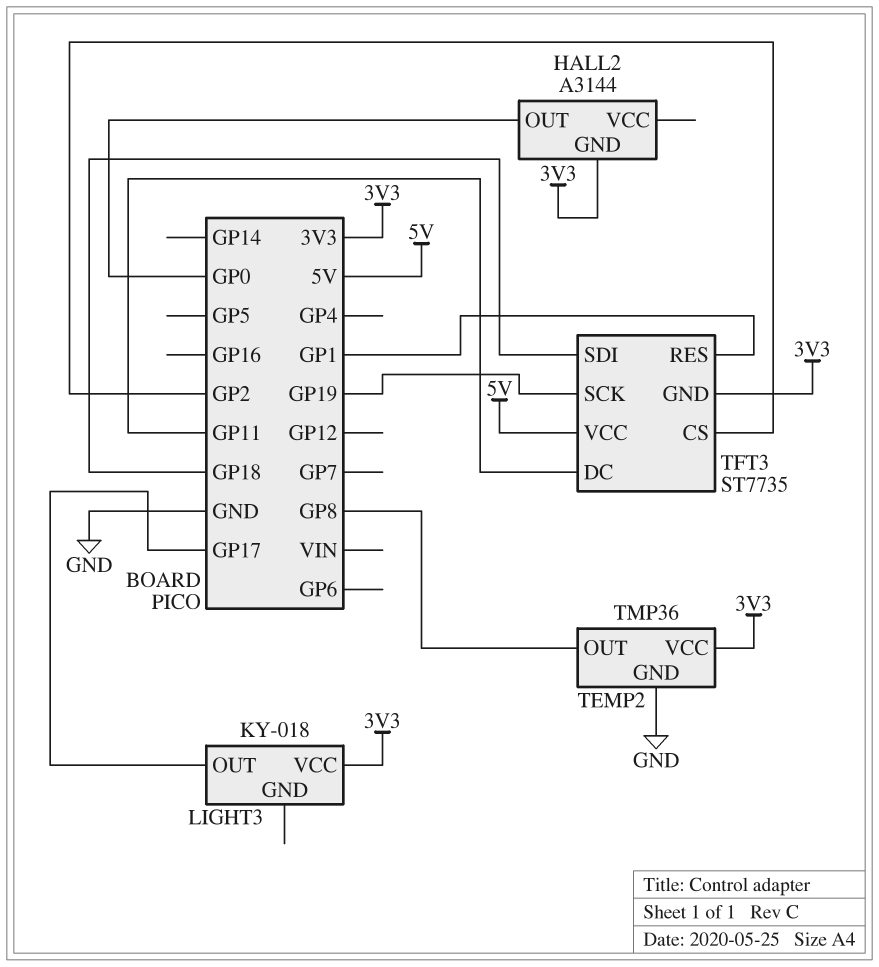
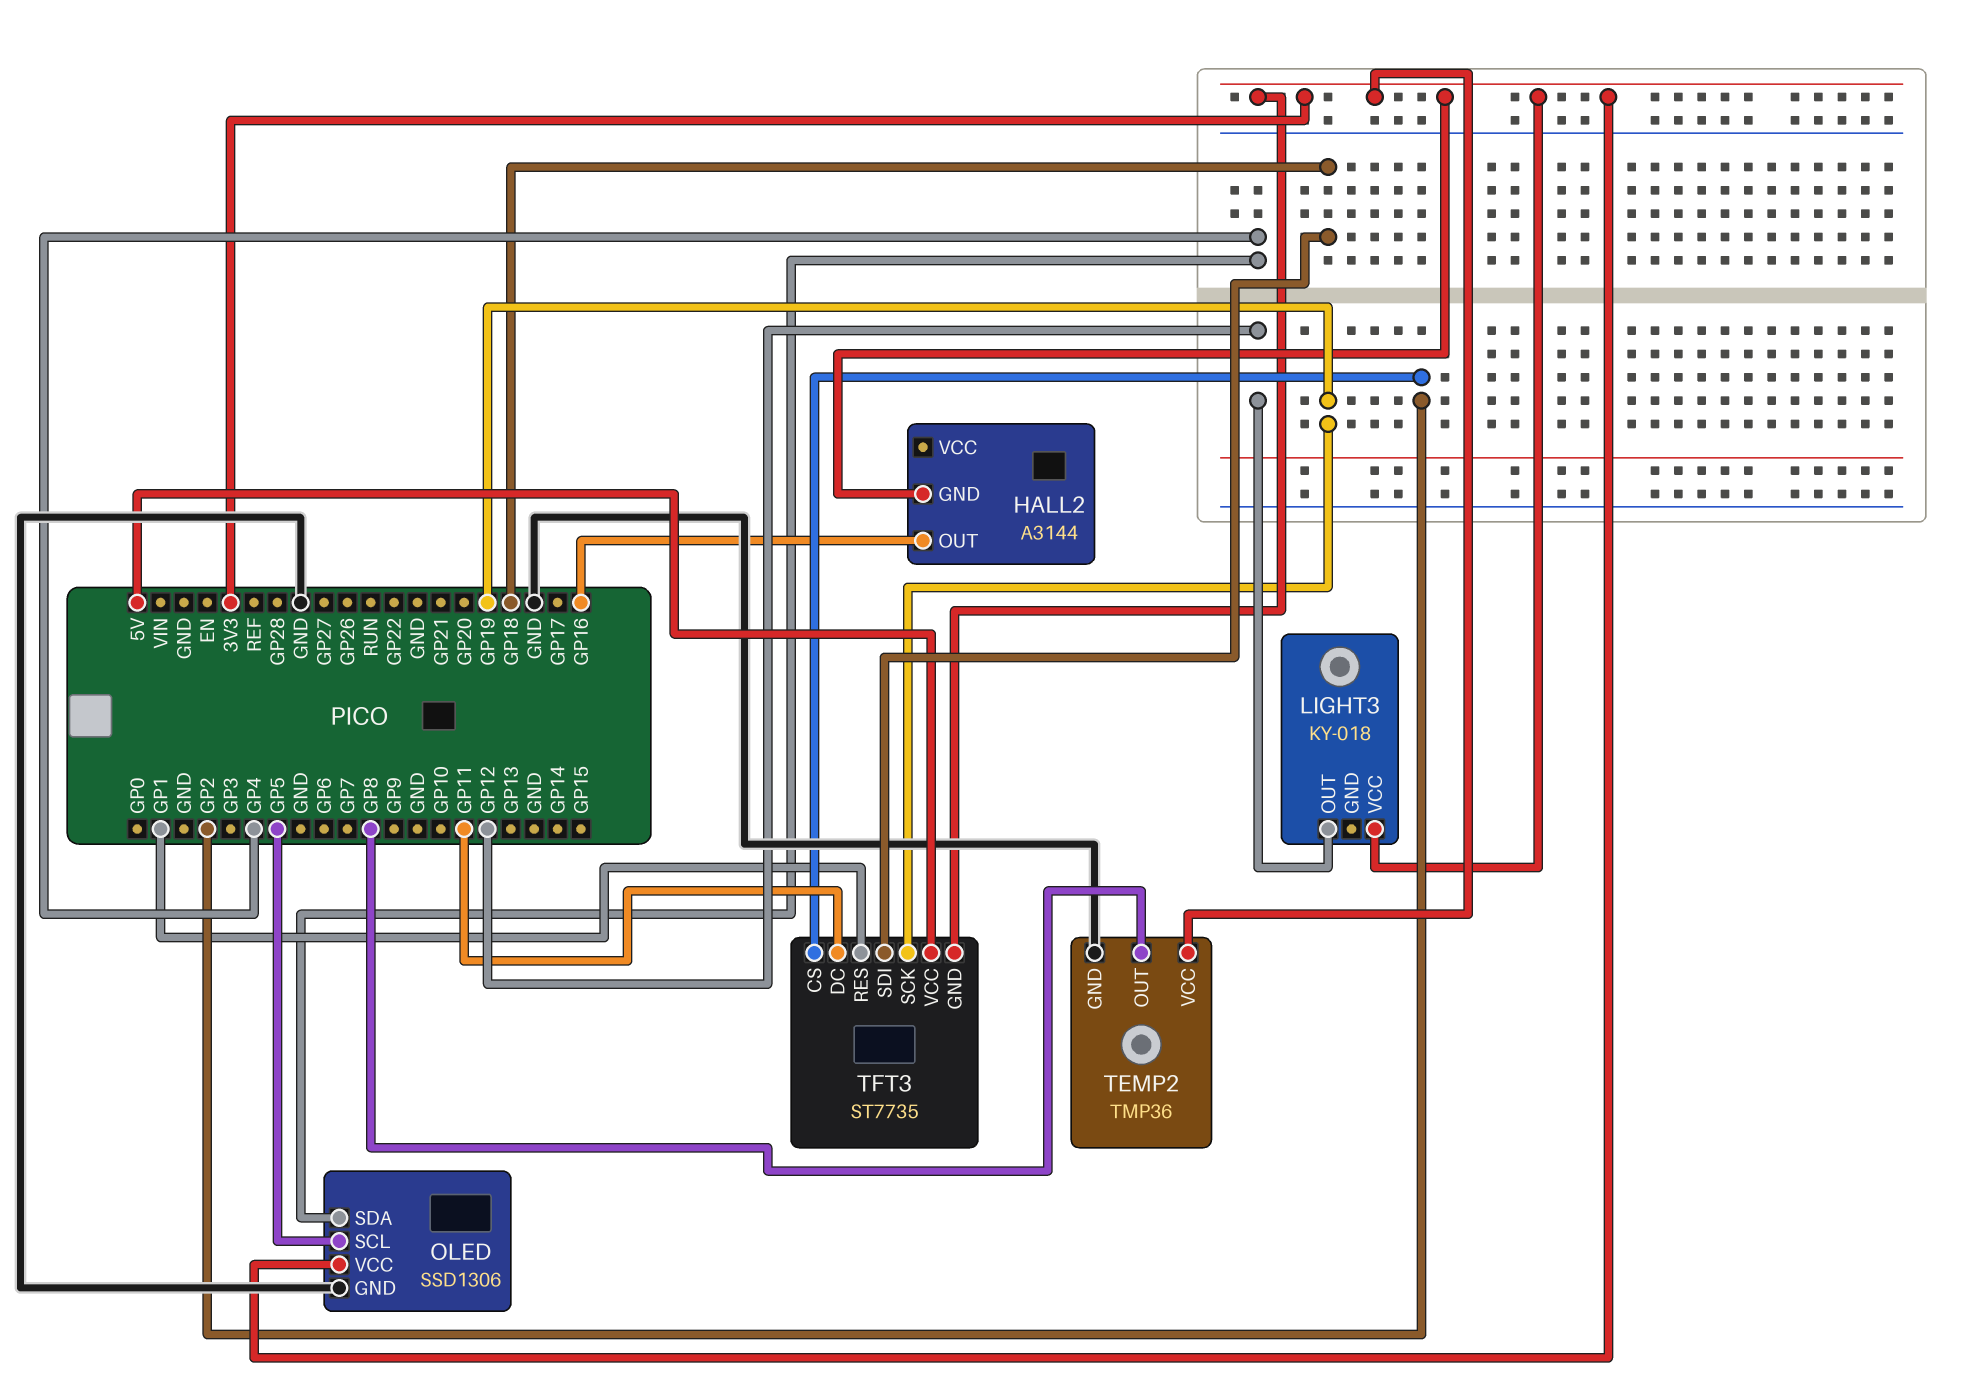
HALL2 pin OUT: GP0 -> GP16
LIGHT3 pin OUT: GP17 -> GP12
OLED: none -> SSD1306
OLED pin GND: none -> GND
OLED pin SCL: none -> GP5
OLED pin SDA: none -> GP4
OLED pin VCC: none -> 3V3

